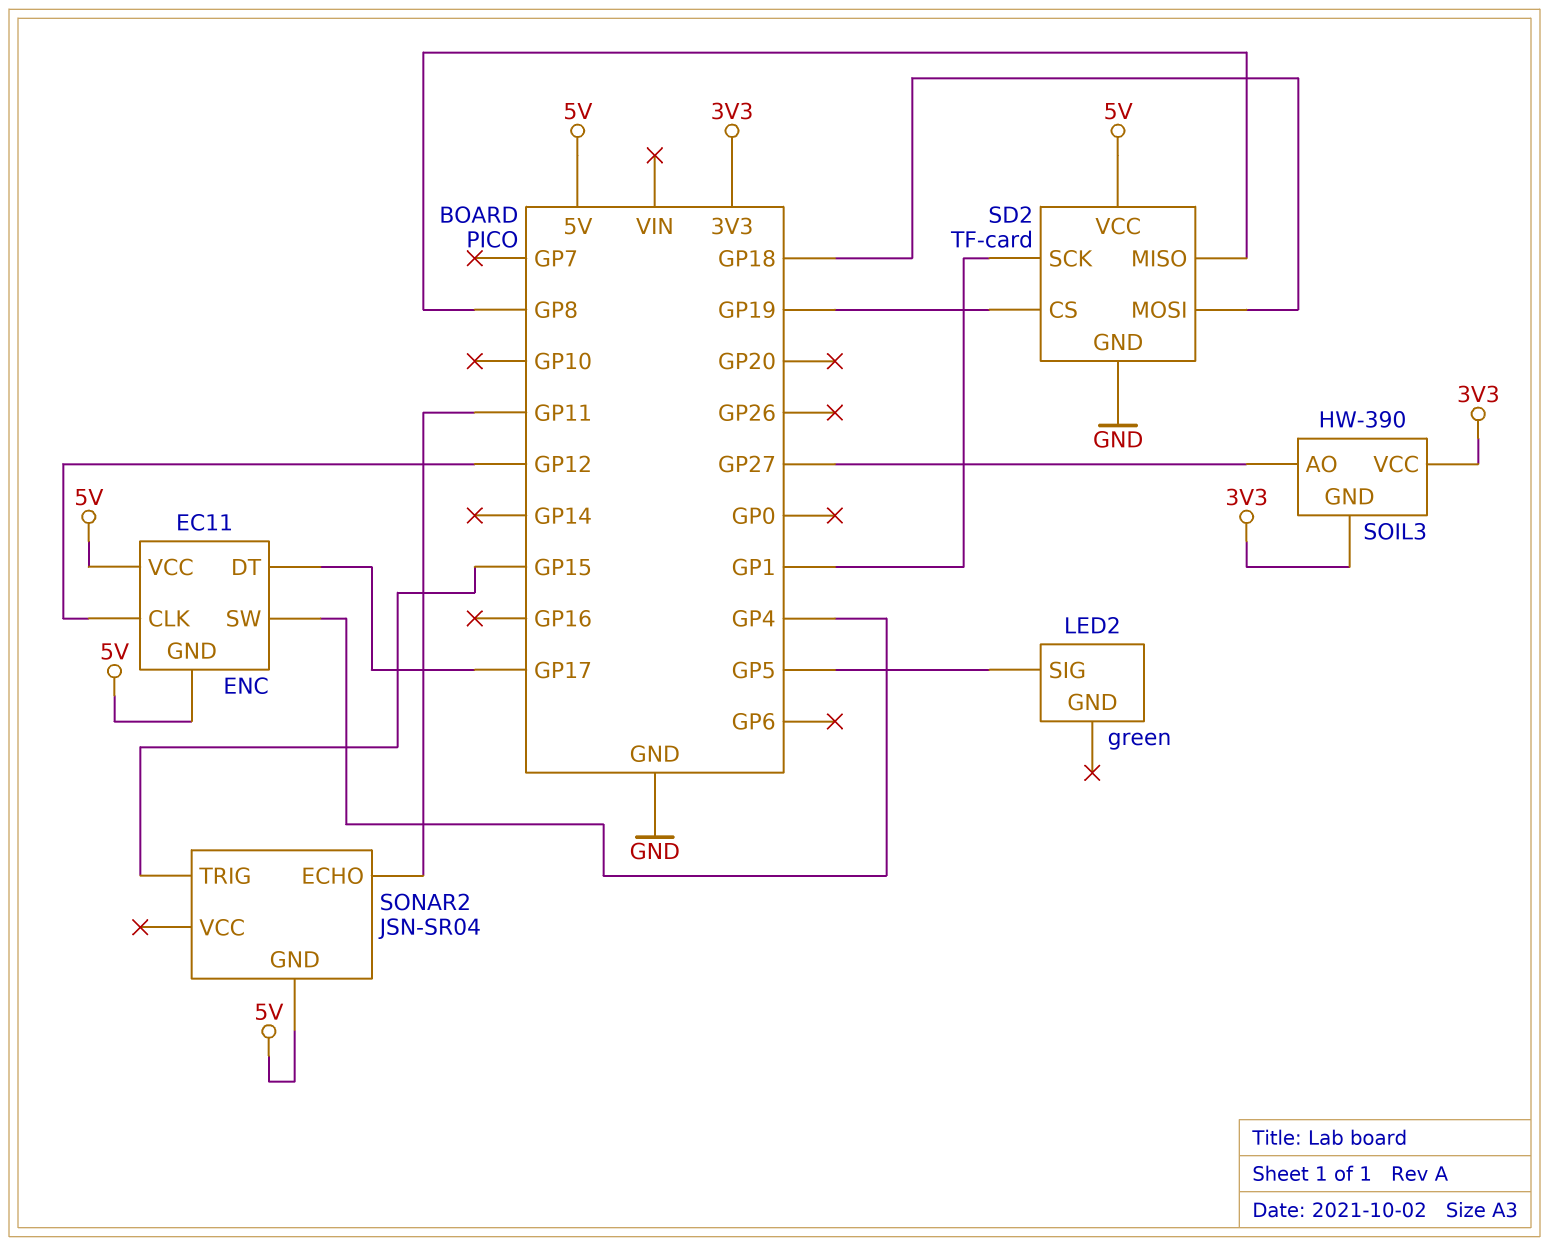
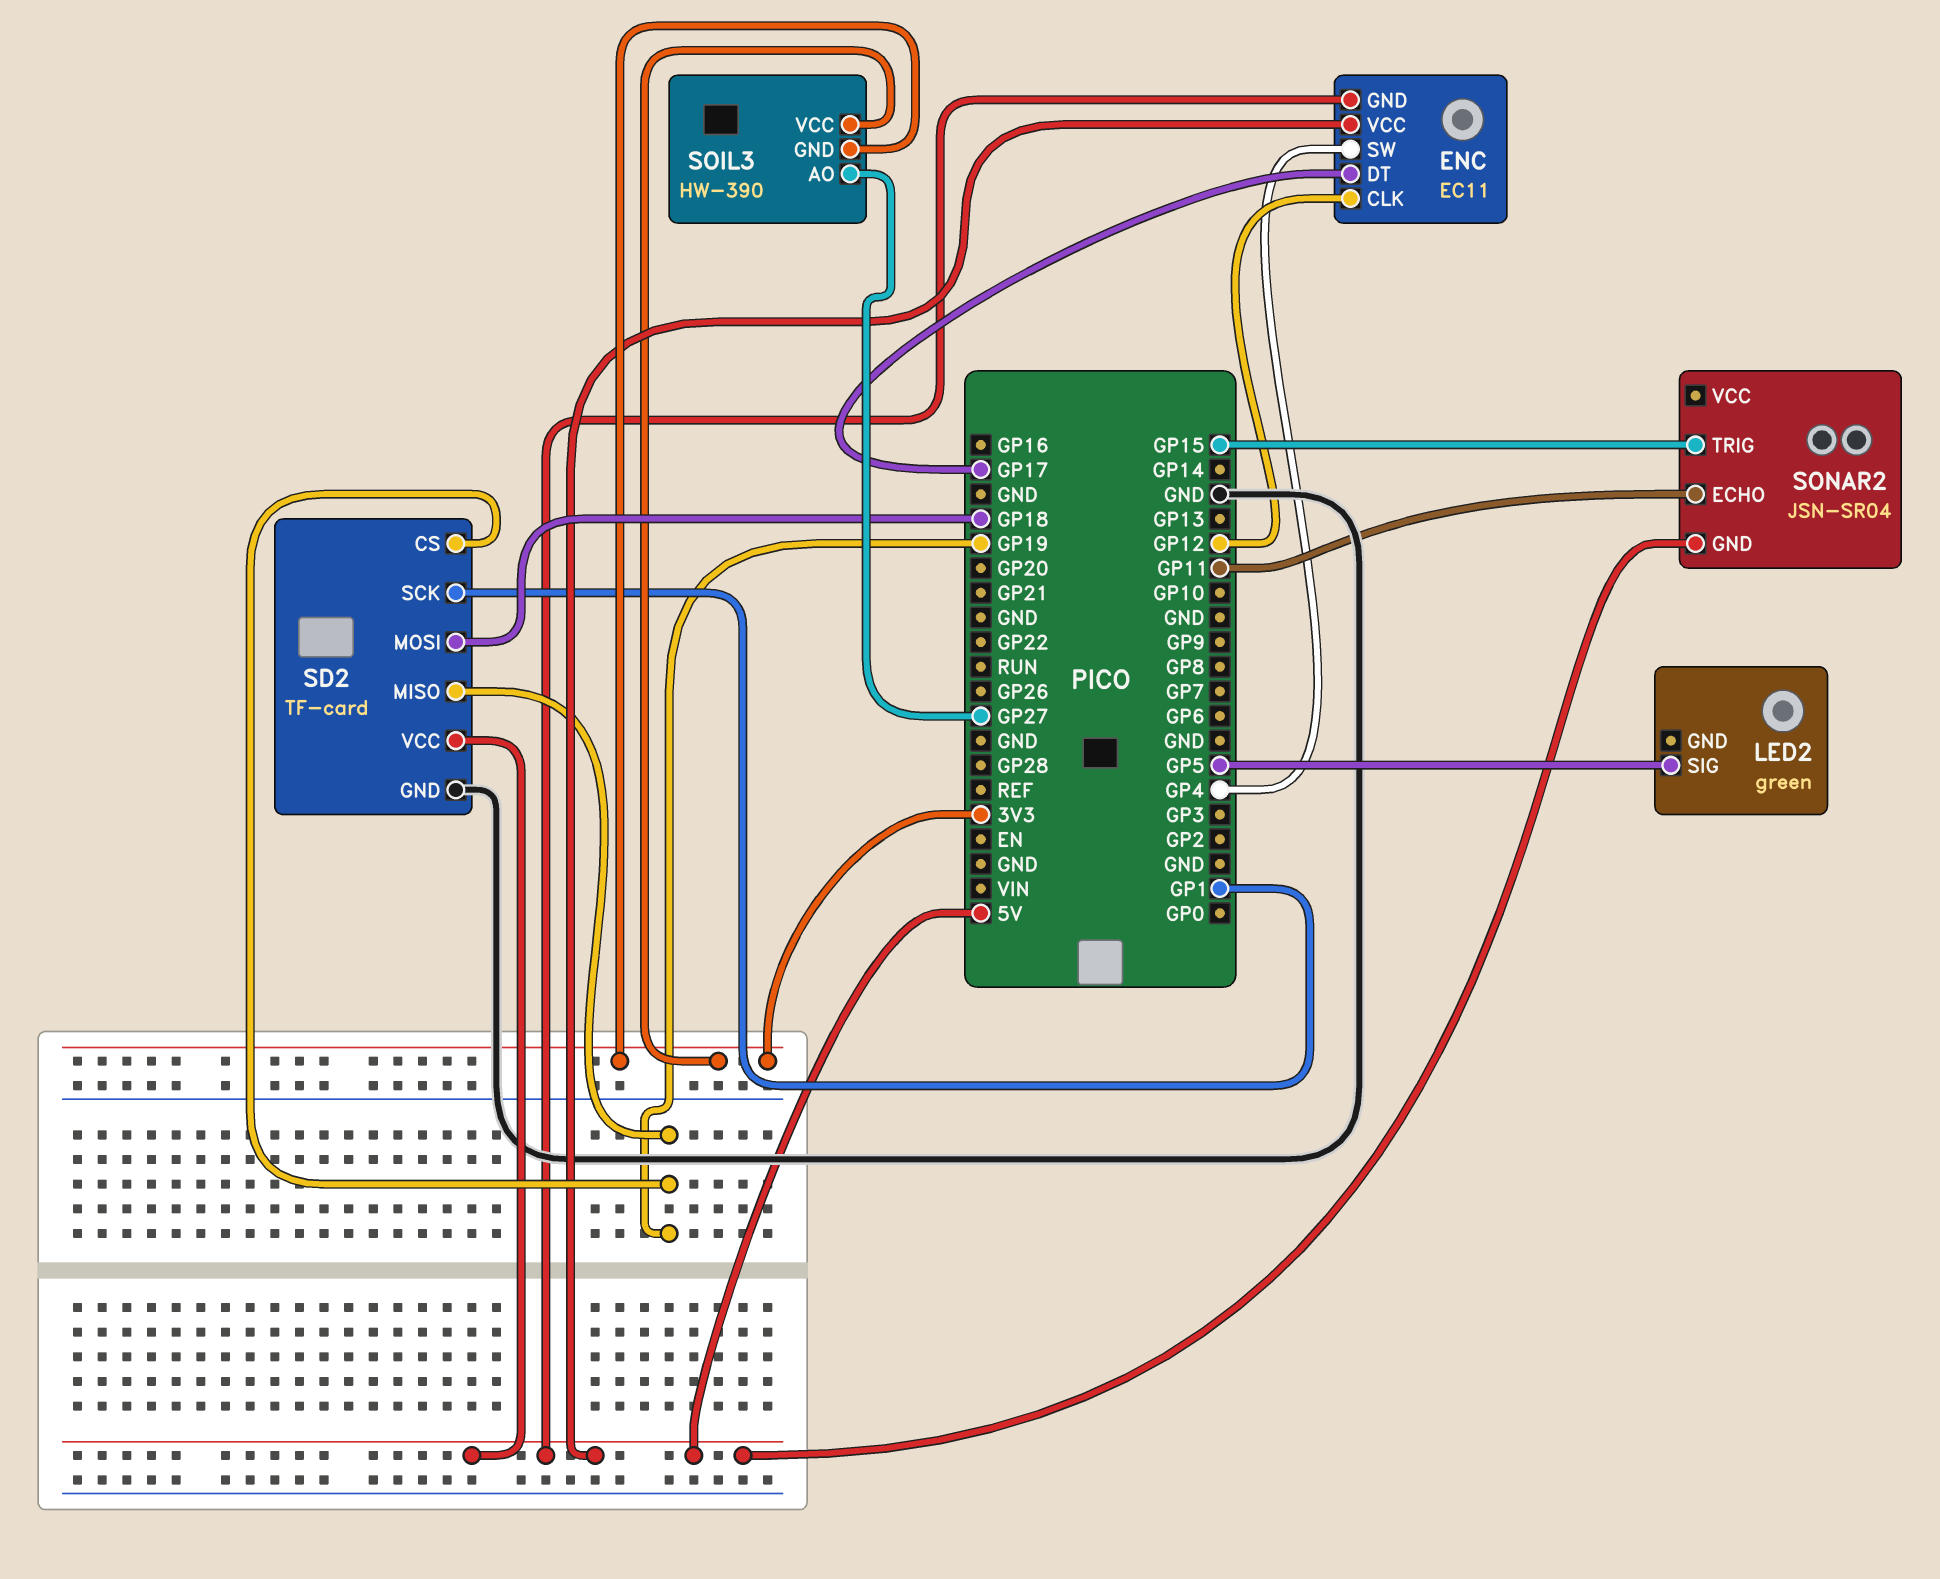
SD2 pin MISO: GP8 -> GP19

